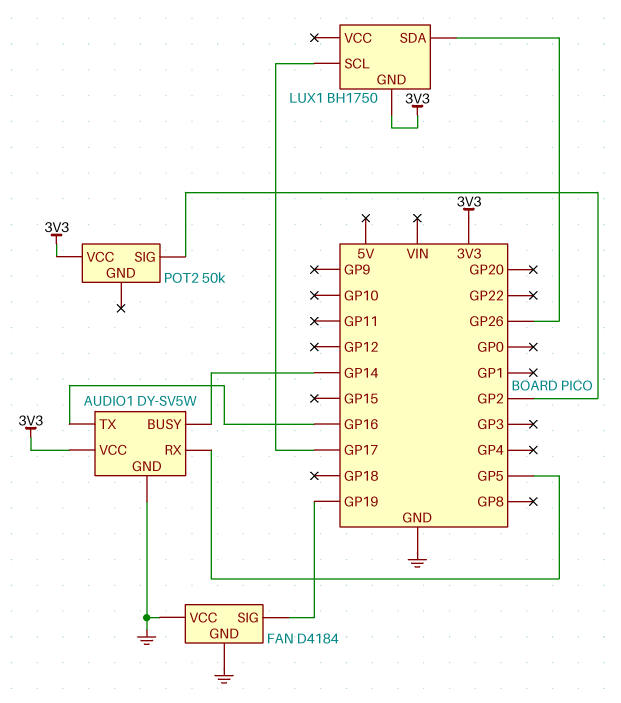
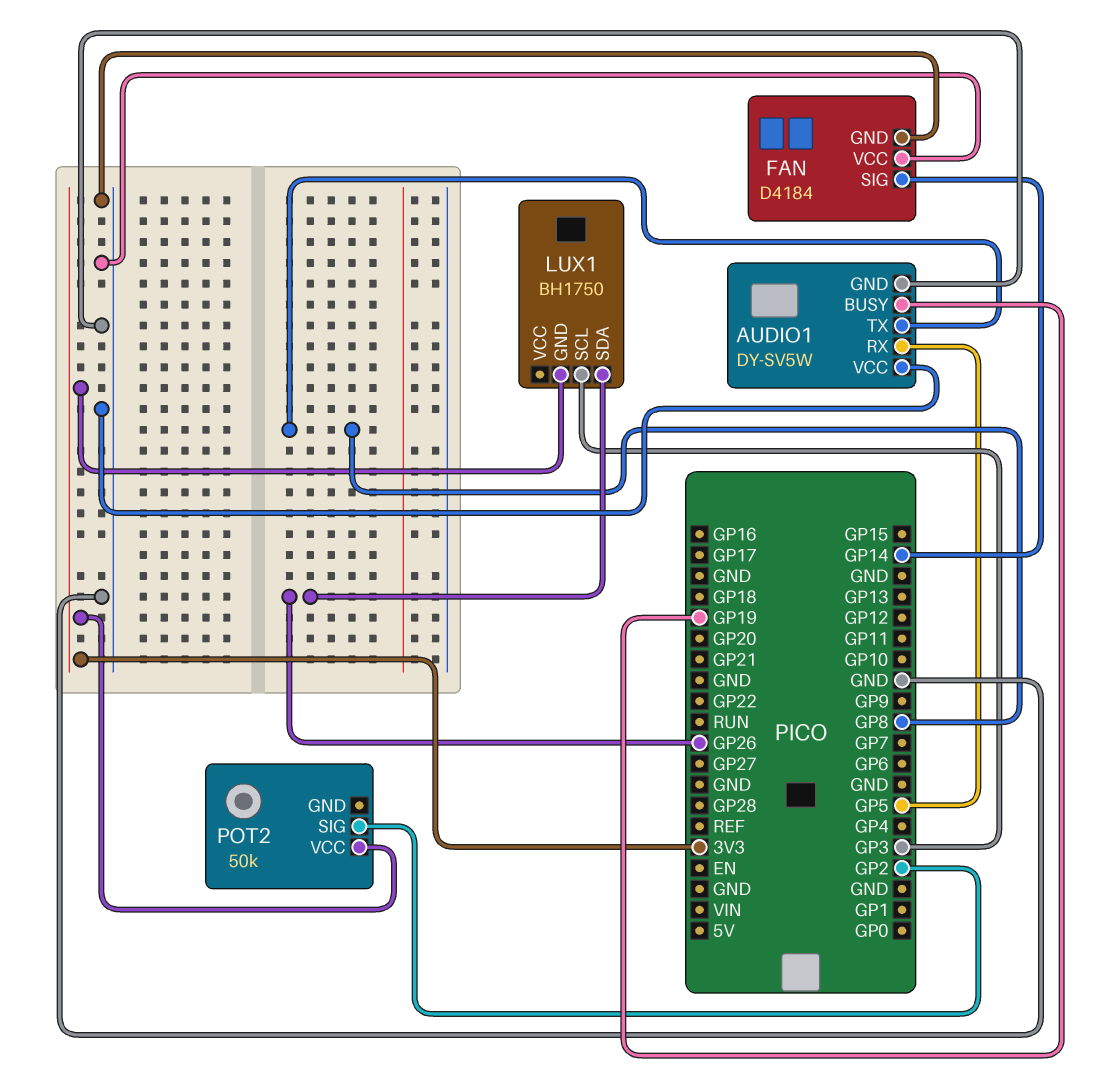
AUDIO1 pin BUSY: GP14 -> GP19
AUDIO1 pin TX: GP16 -> GP8
AUDIO1 pin VCC: 3V3 -> GND
FAN pin SIG: GP19 -> GP14
LUX1 pin SCL: GP17 -> GP3

